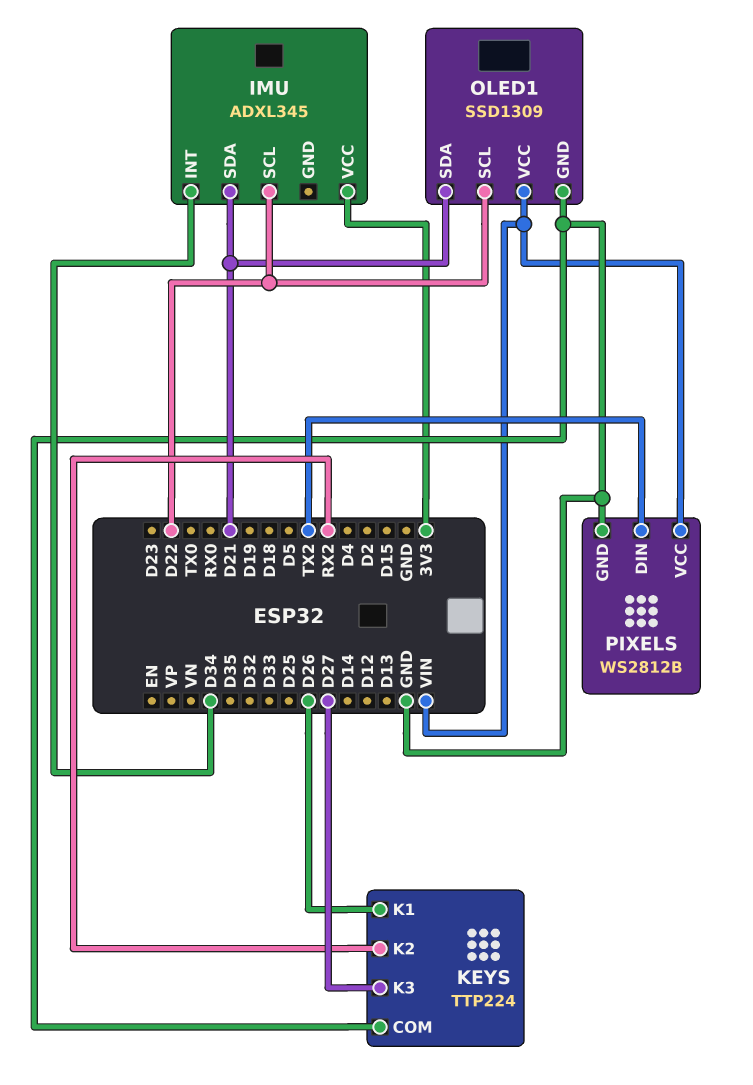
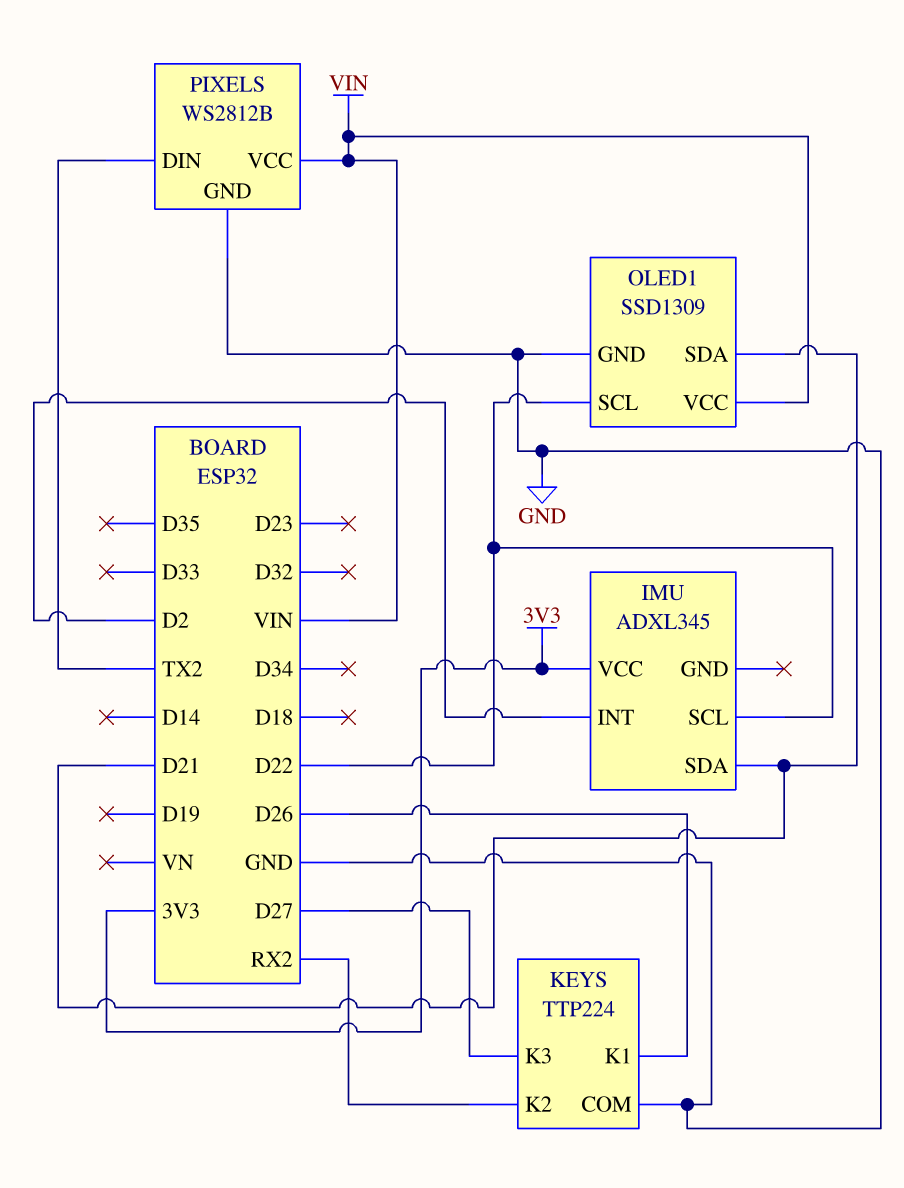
IMU pin INT: D34 -> D2

